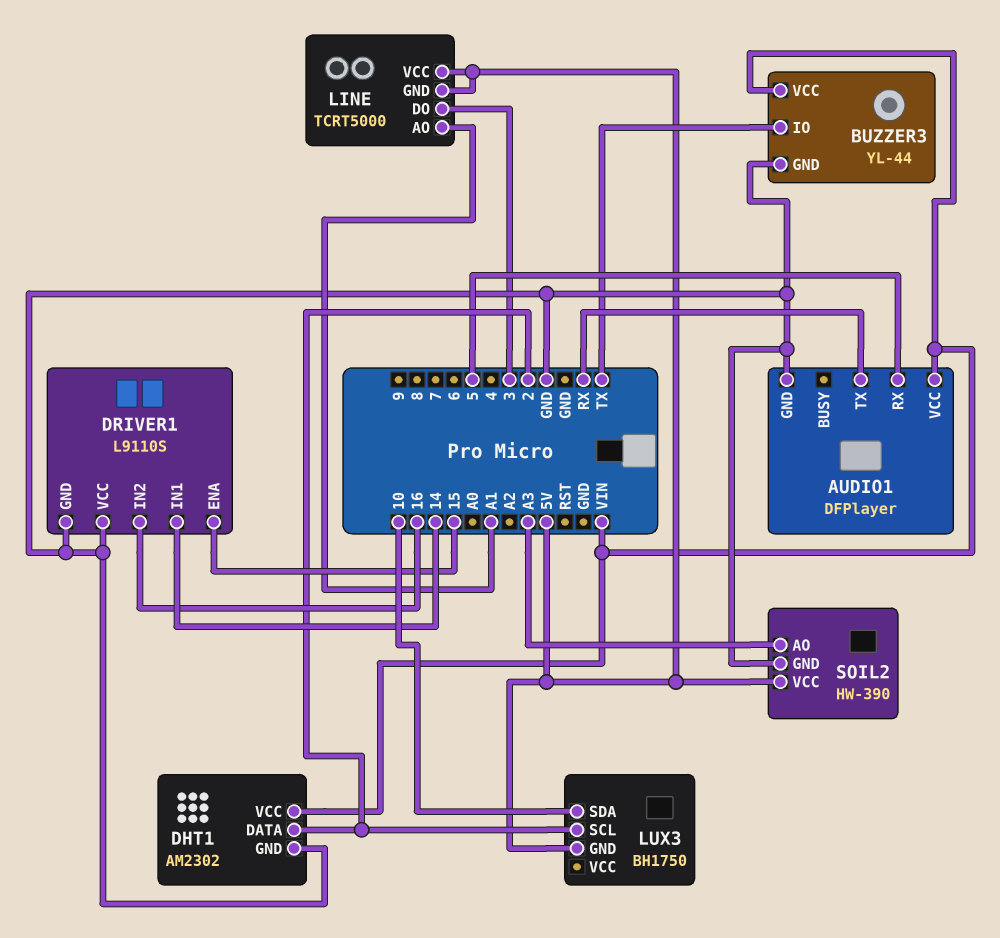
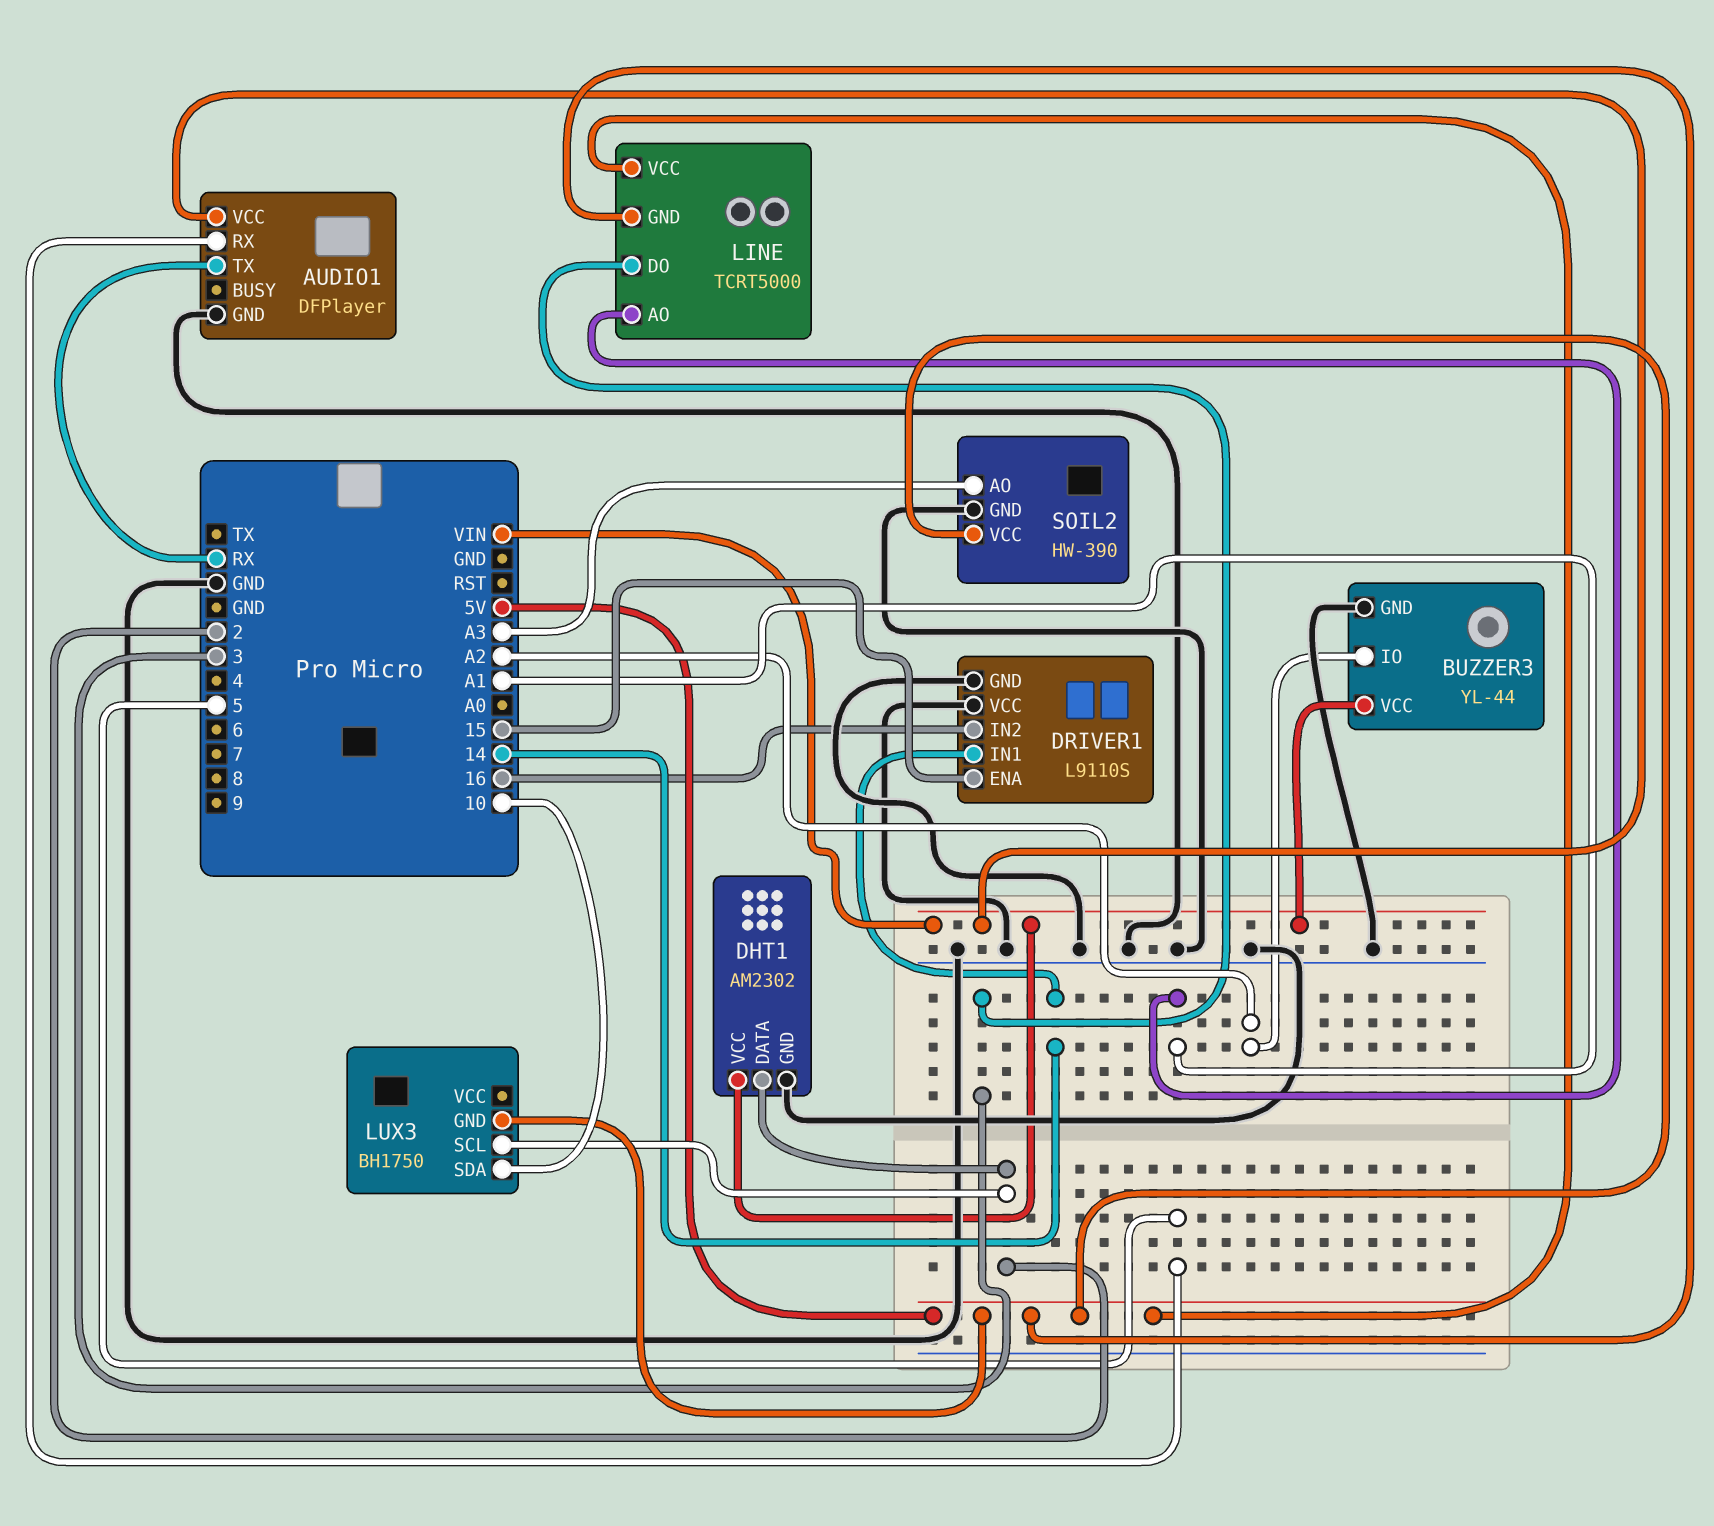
BUZZER3 pin IO: TX -> A2

